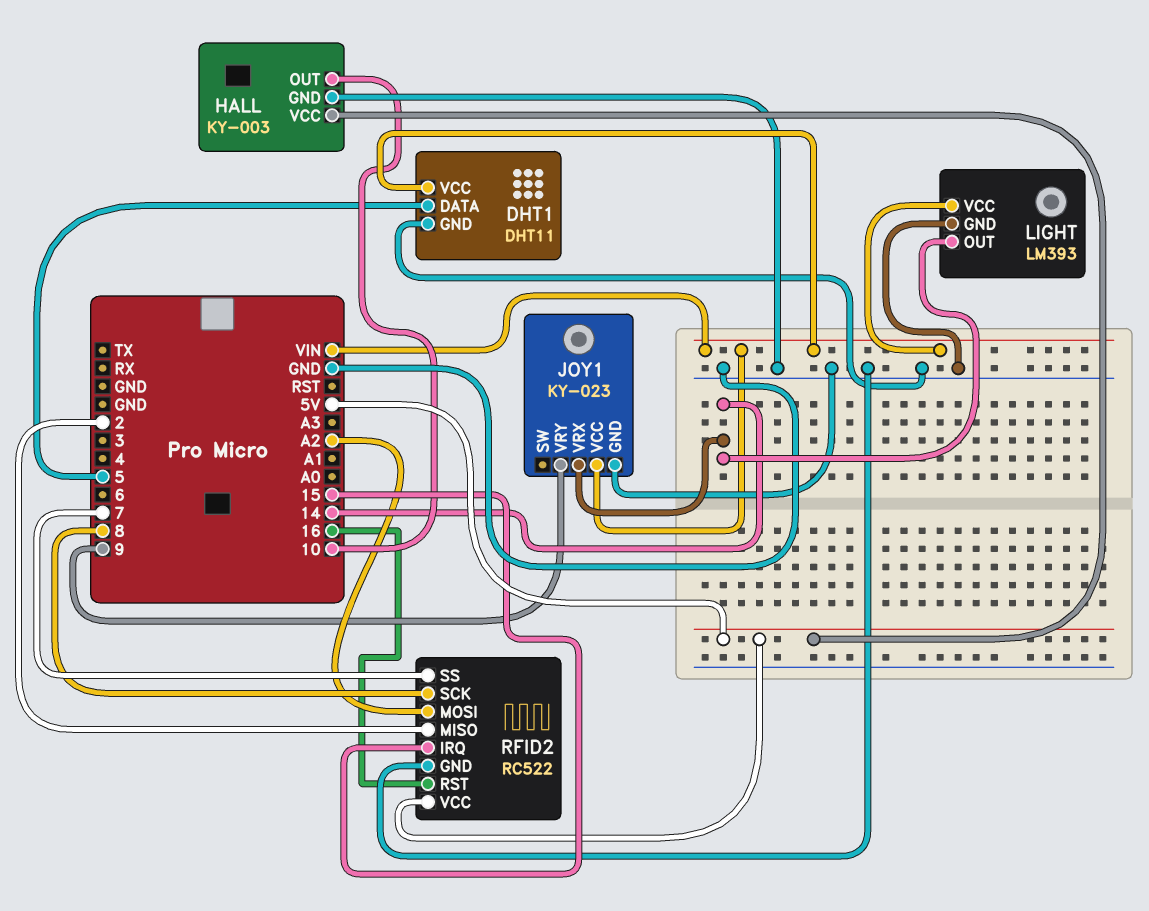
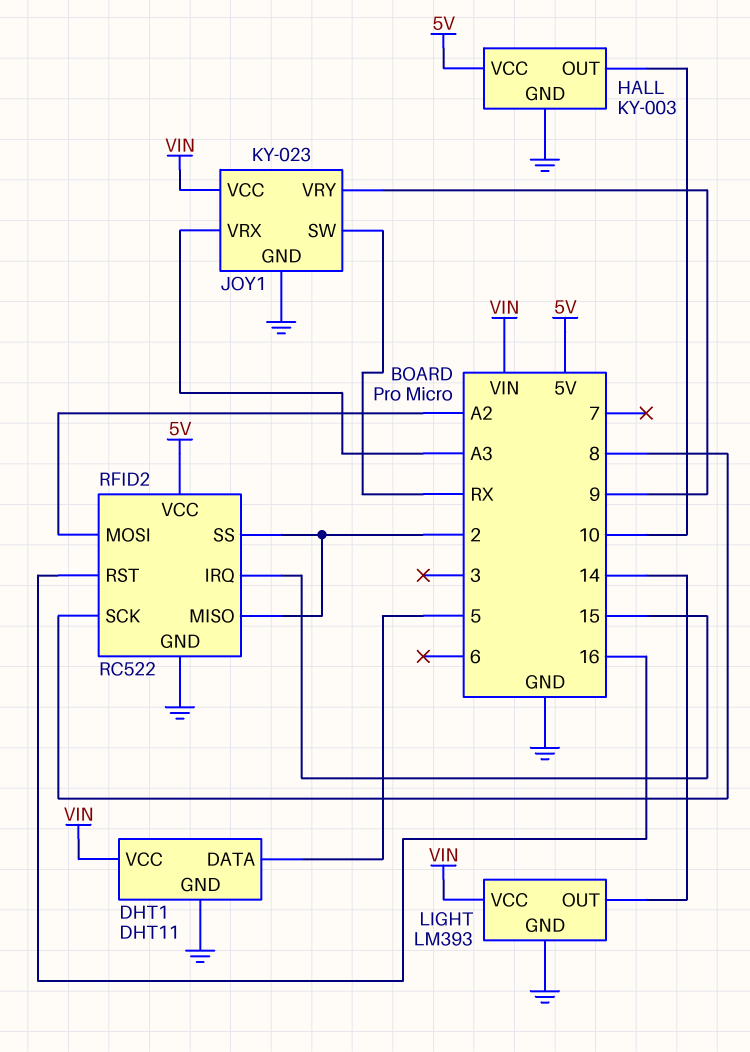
JOY1 pin SW: none -> RX
JOY1 pin VRX: 14 -> A3
RFID2 pin SS: 7 -> 2

